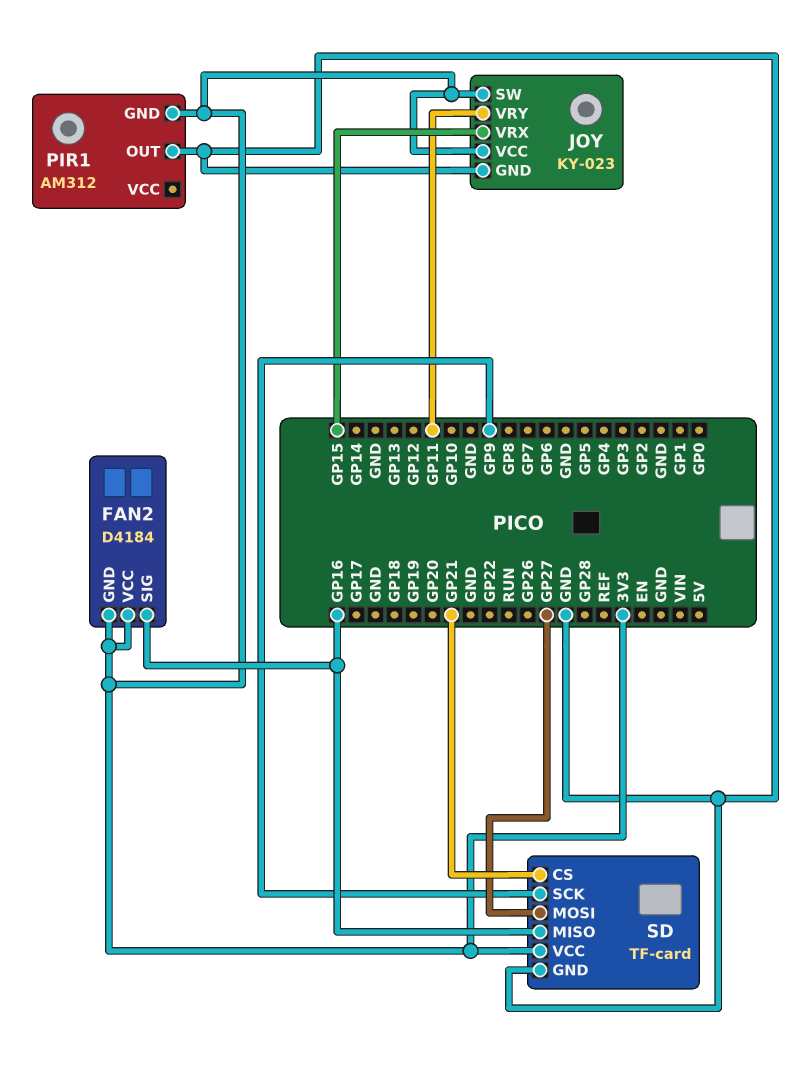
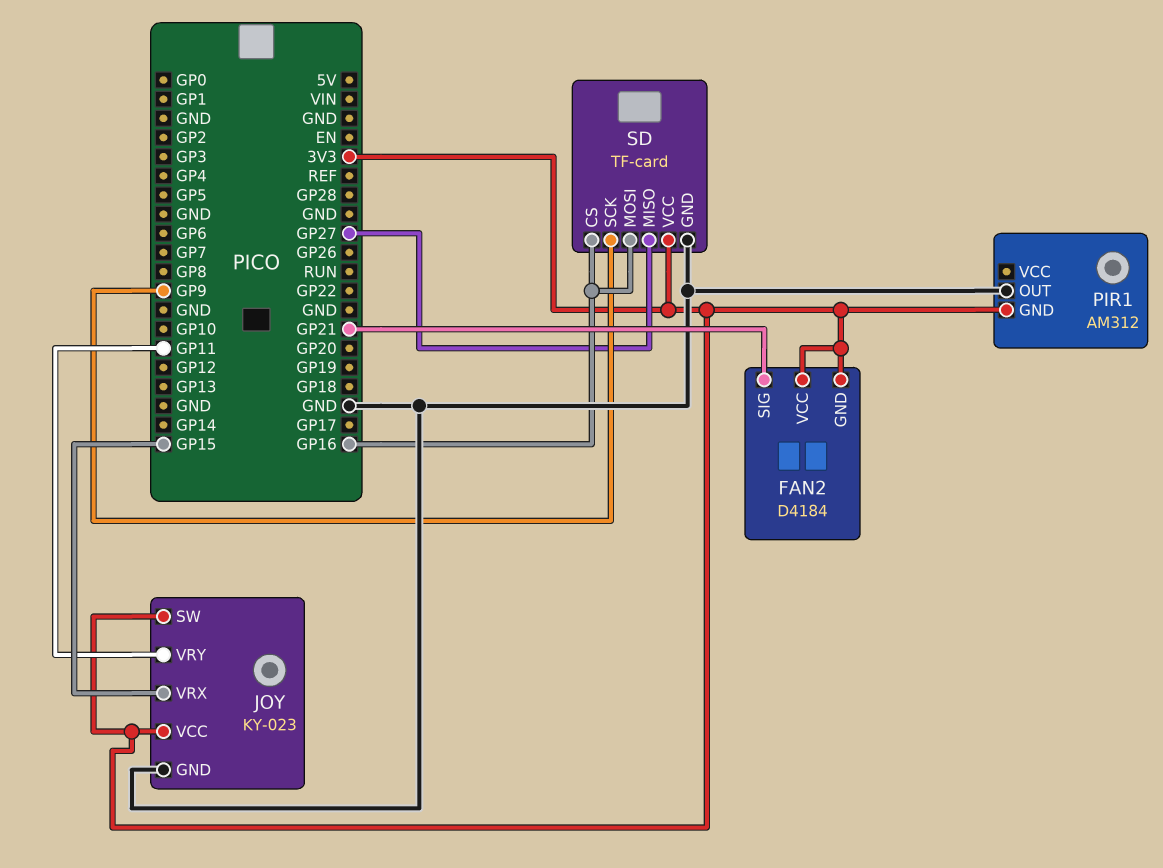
FAN2 pin SIG: GP16 -> GP21
SD pin CS: GP21 -> GP16
SD pin MISO: GP16 -> GP27
SD pin MOSI: GP27 -> GP16

